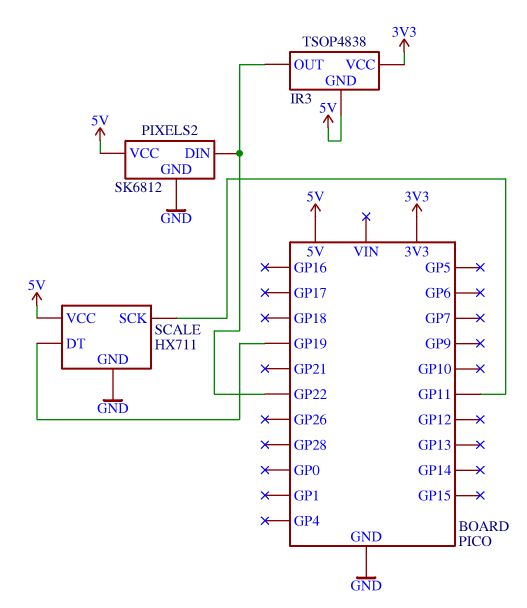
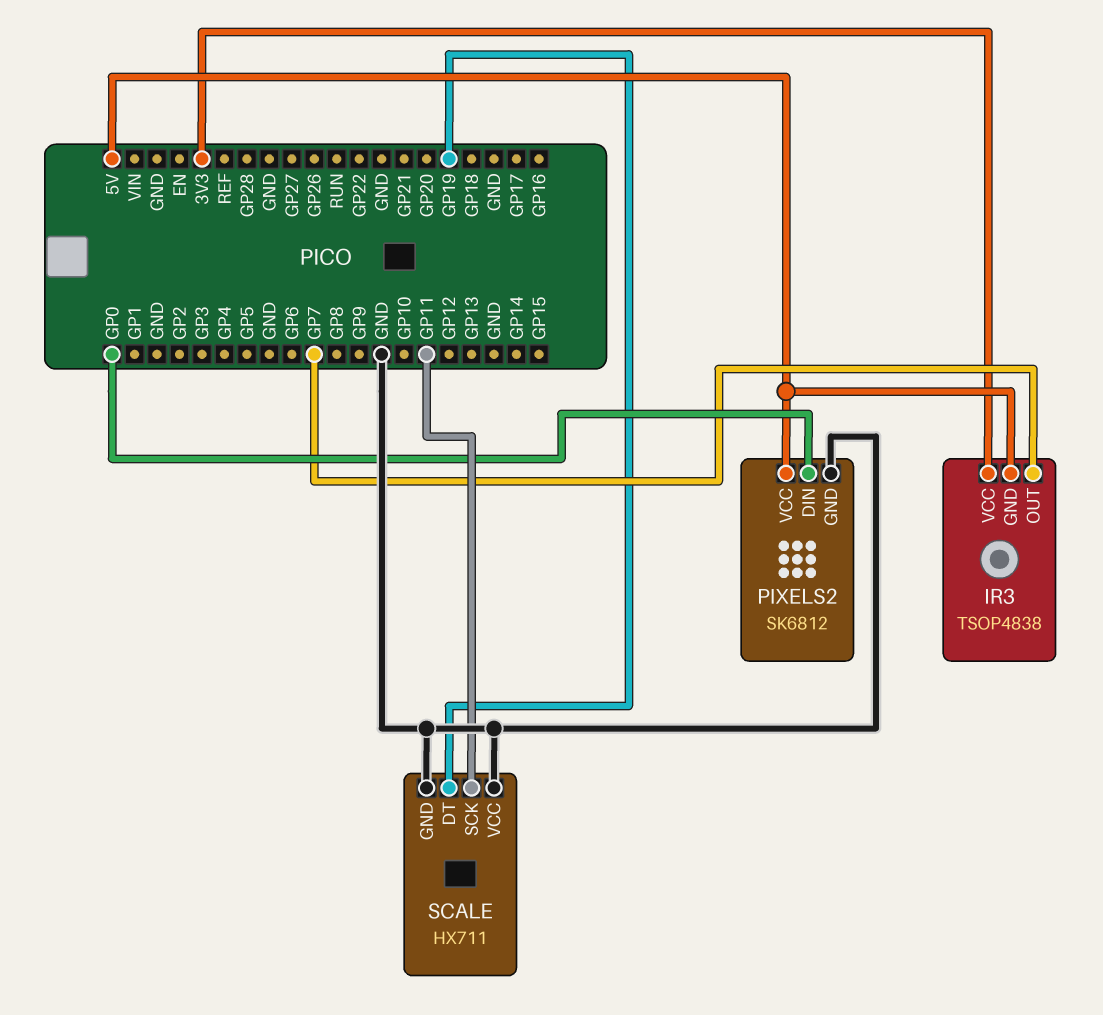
IR3 pin OUT: GP22 -> GP7
PIXELS2 pin DIN: GP22 -> GP0
SCALE pin VCC: 5V -> GND

